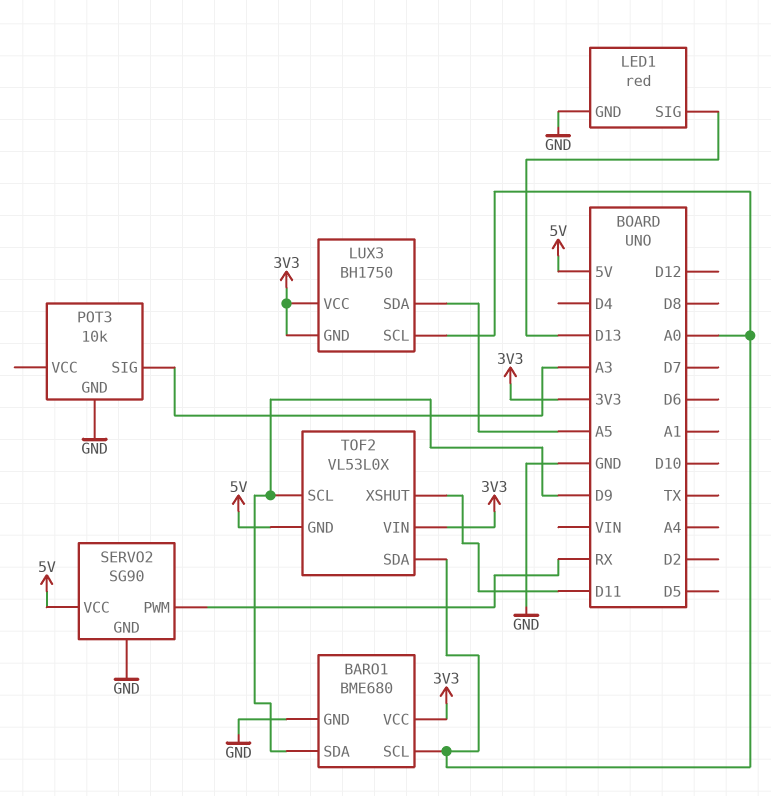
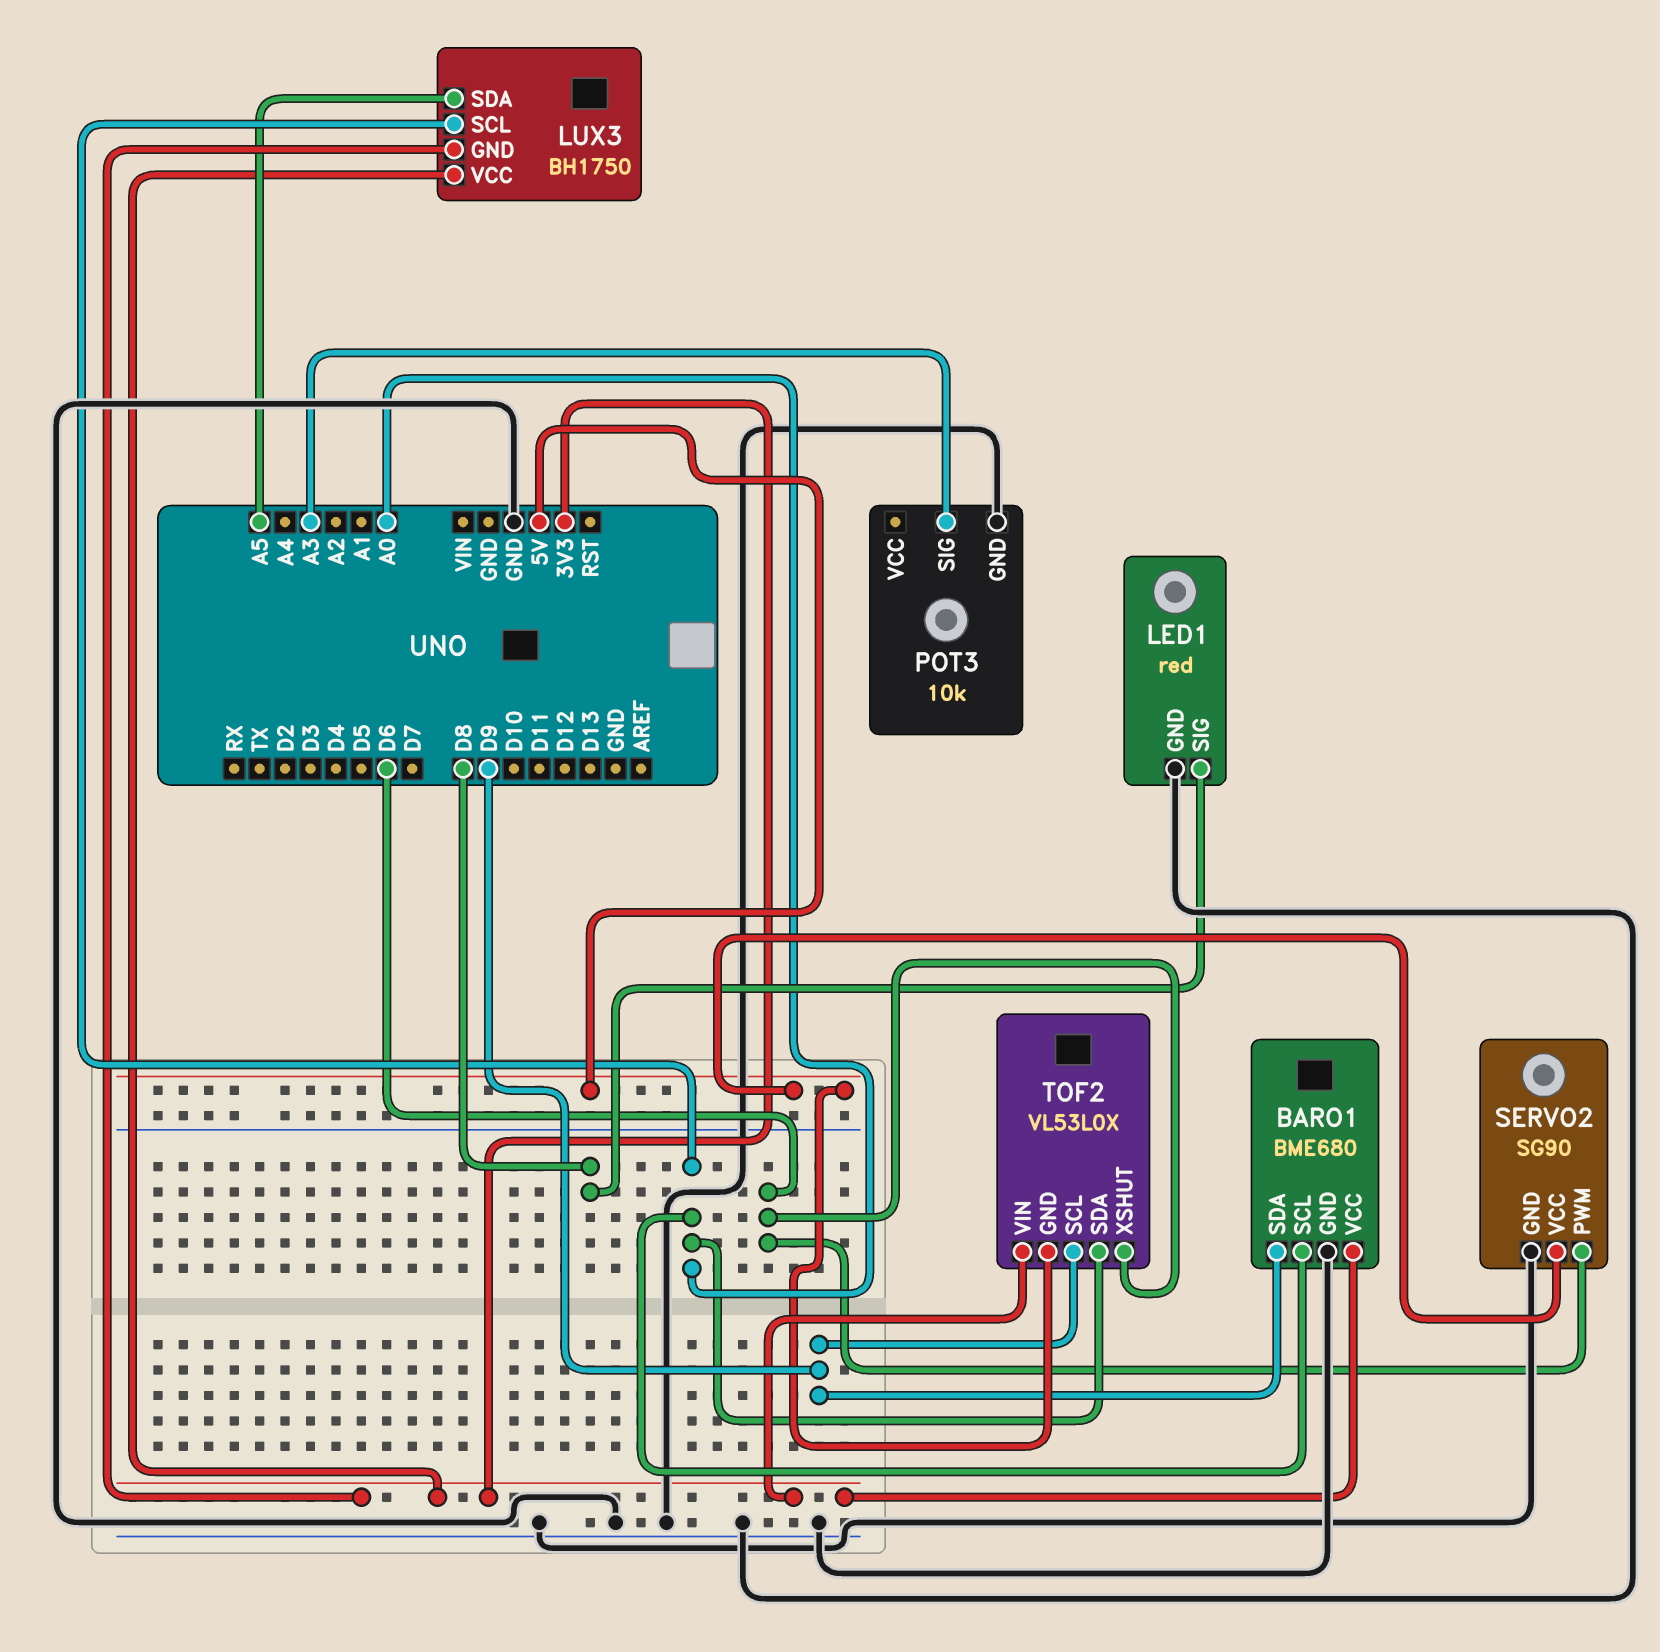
LED1 pin SIG: D13 -> D8
SERVO2 pin PWM: RX -> D6
TOF2 pin XSHUT: D11 -> D6

